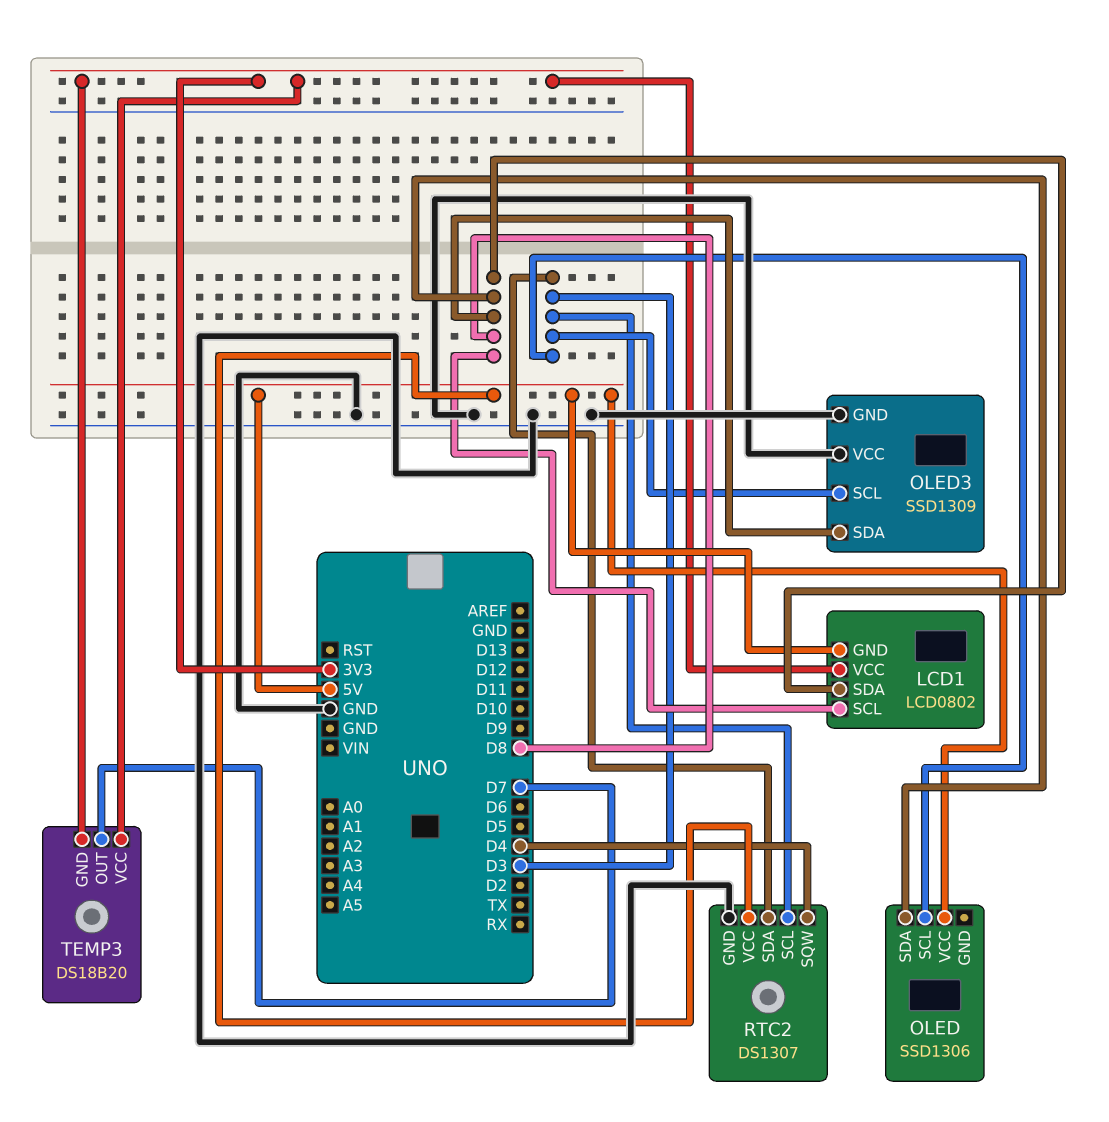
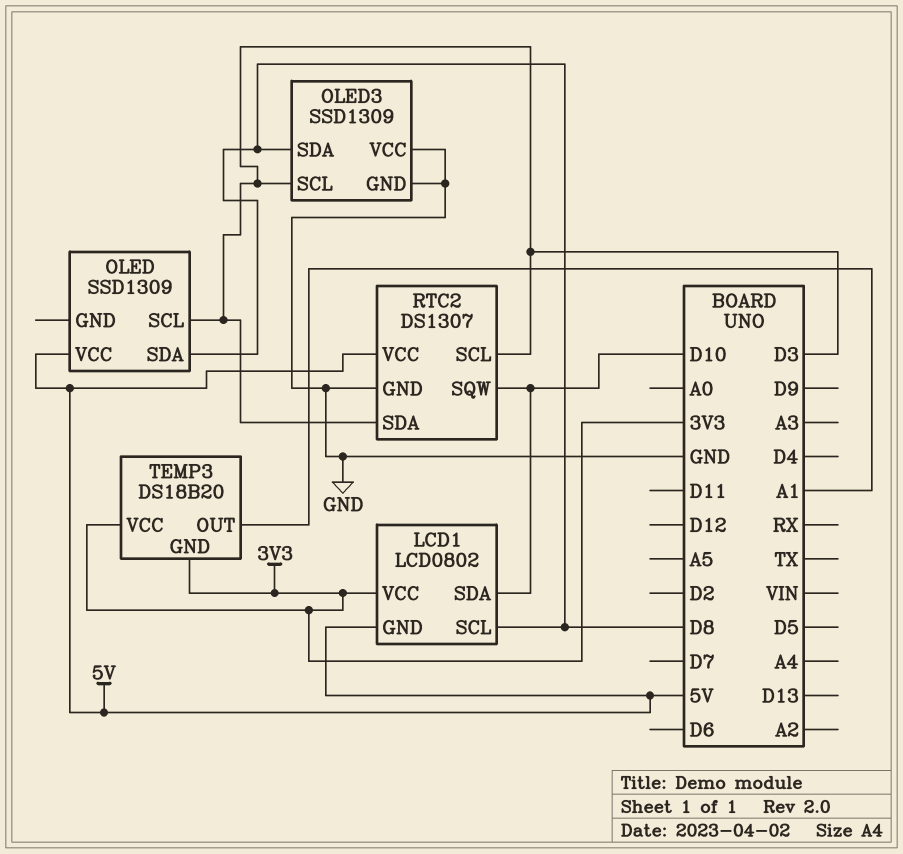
LCD1 pin SDA: D8 -> D10
OLED: SSD1306 -> SSD1309
RTC2 pin SQW: D4 -> D10
TEMP3 pin OUT: D7 -> A1

